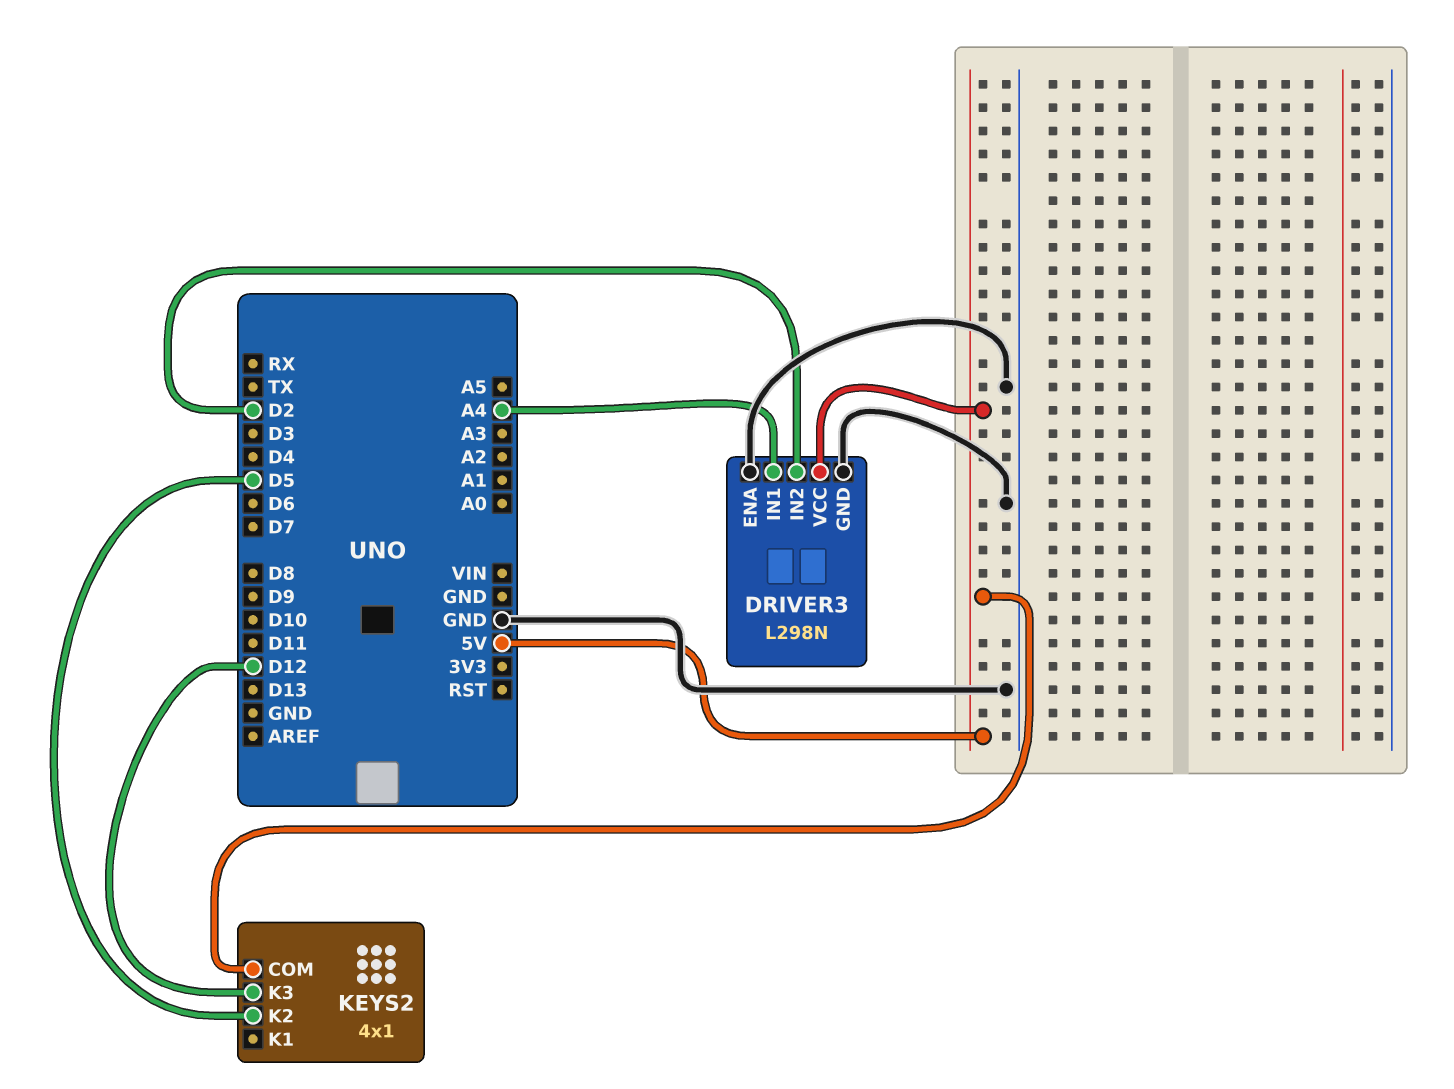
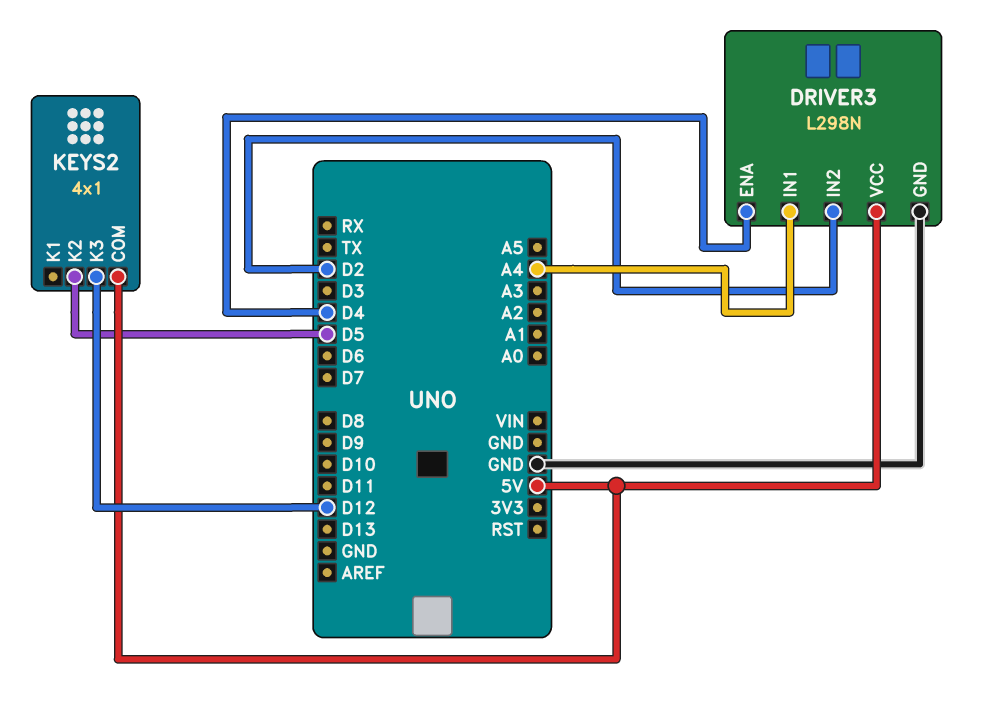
DRIVER3 pin ENA: GND -> D4

